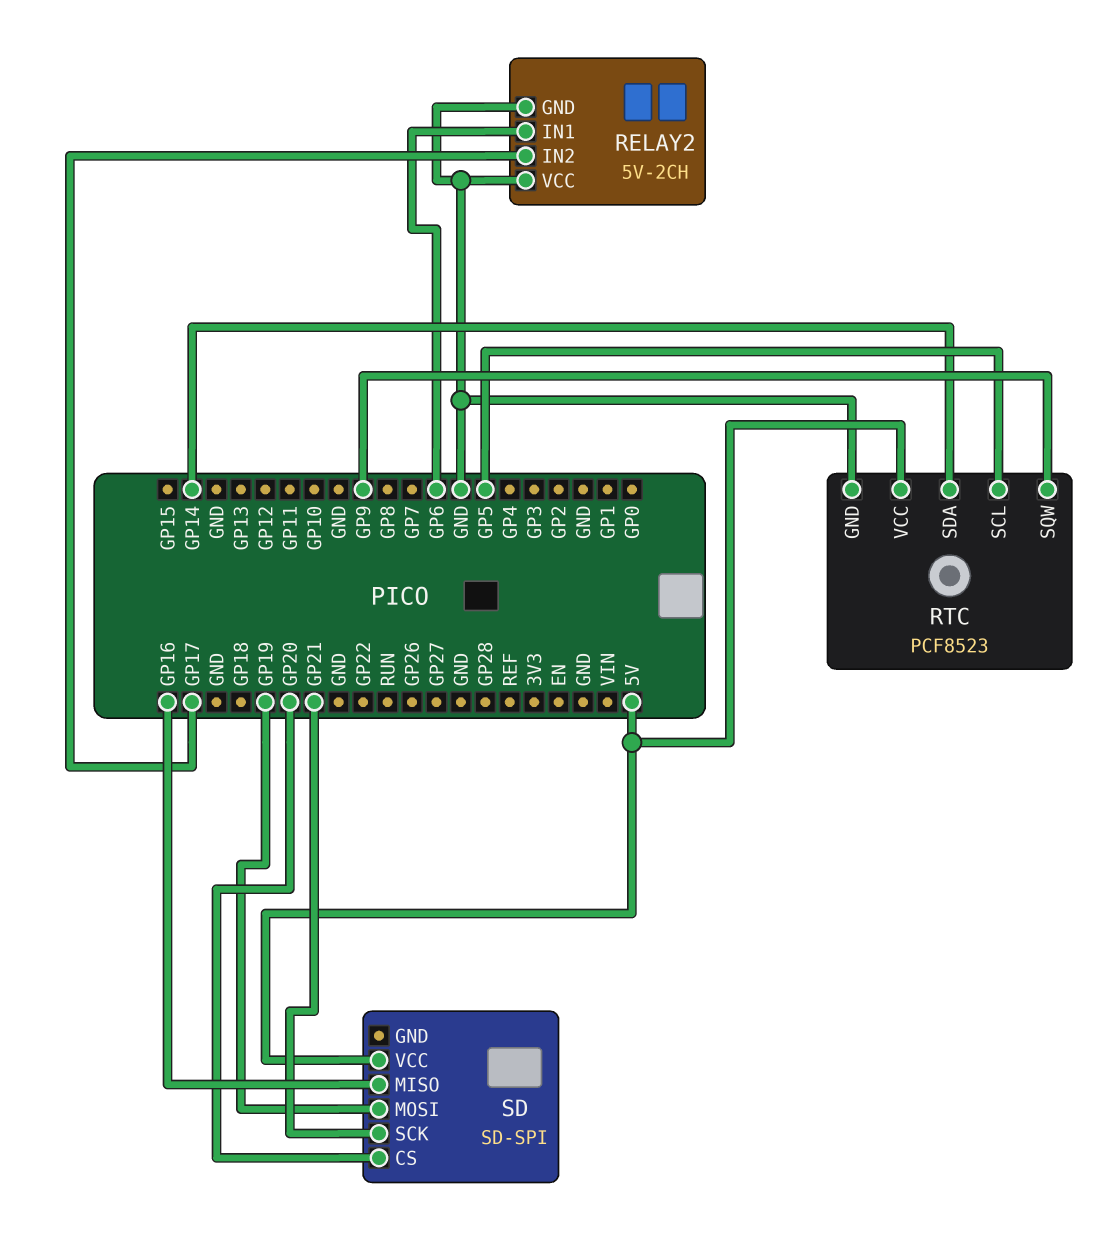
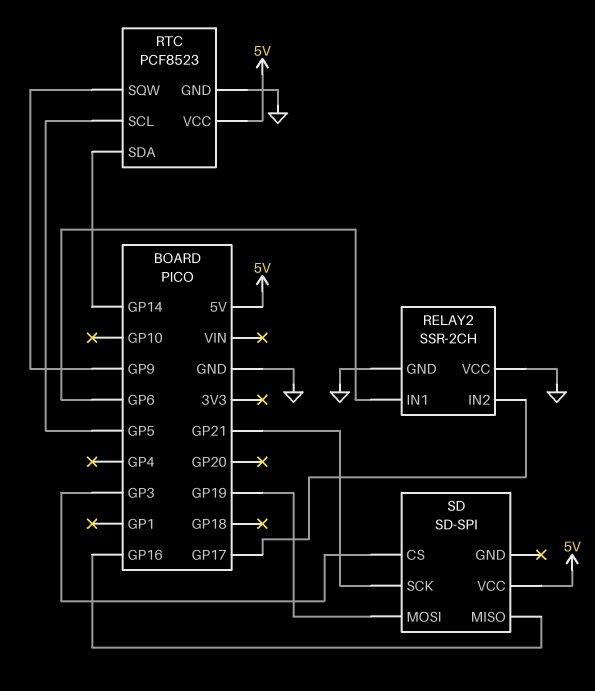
RELAY2: 5V-2CH -> SSR-2CH
SD pin CS: GP20 -> GP3

